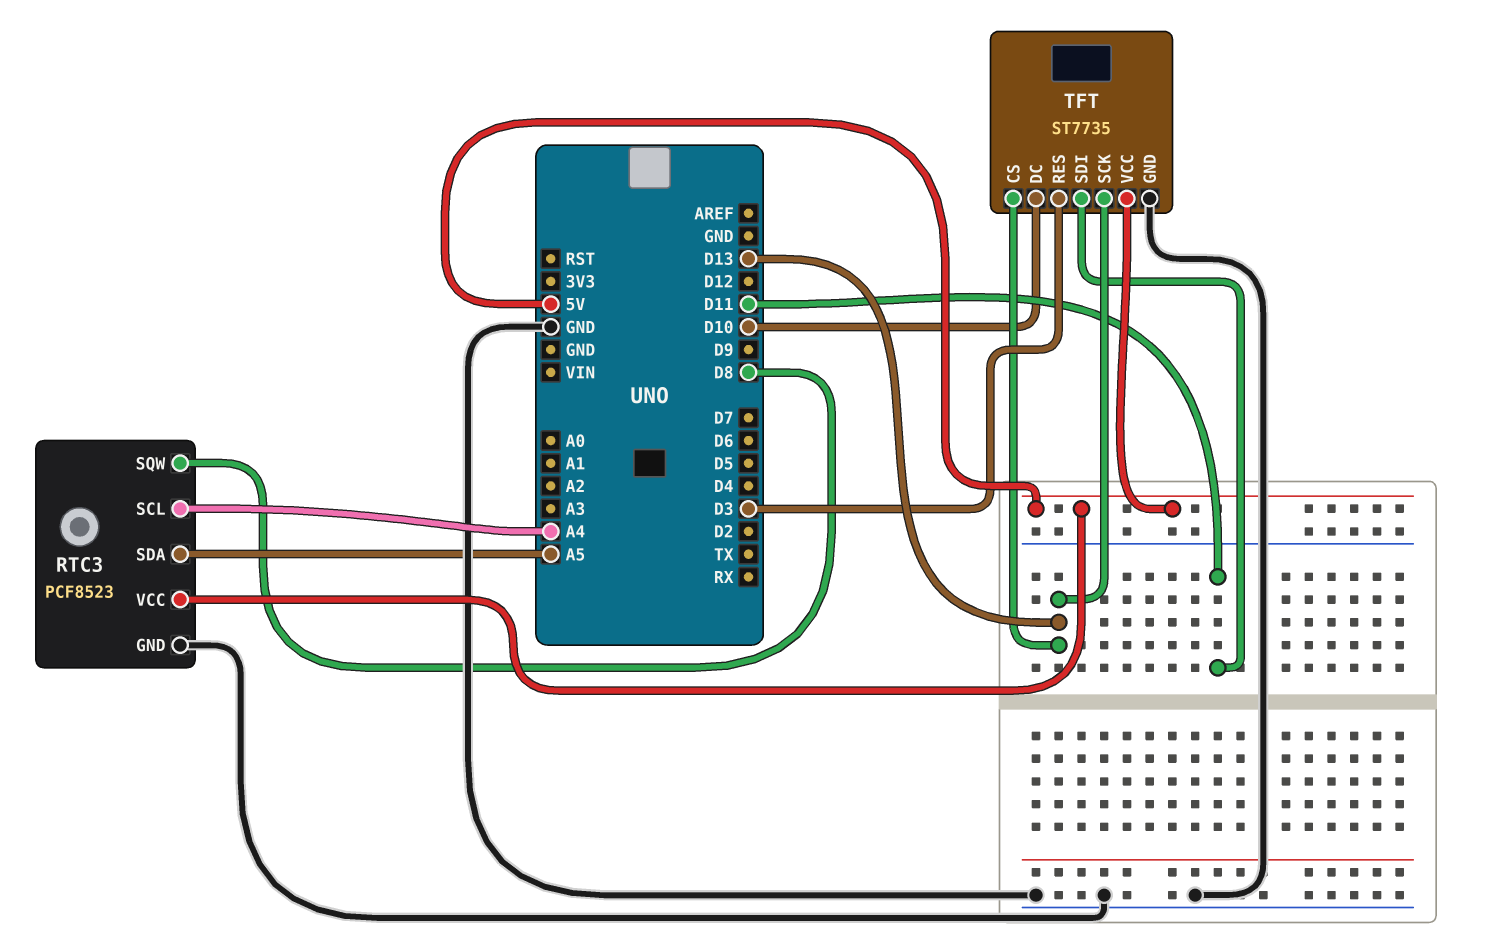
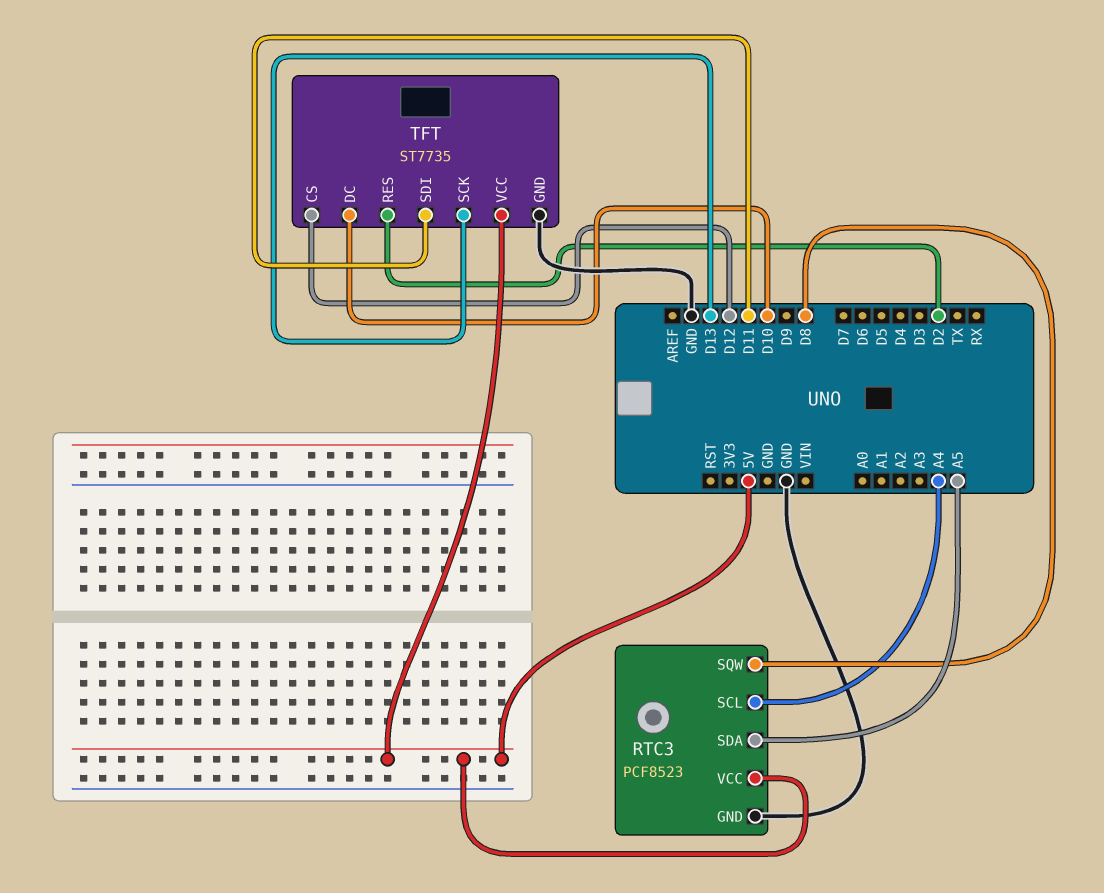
TFT pin CS: D13 -> D12
TFT pin RES: D3 -> D2

